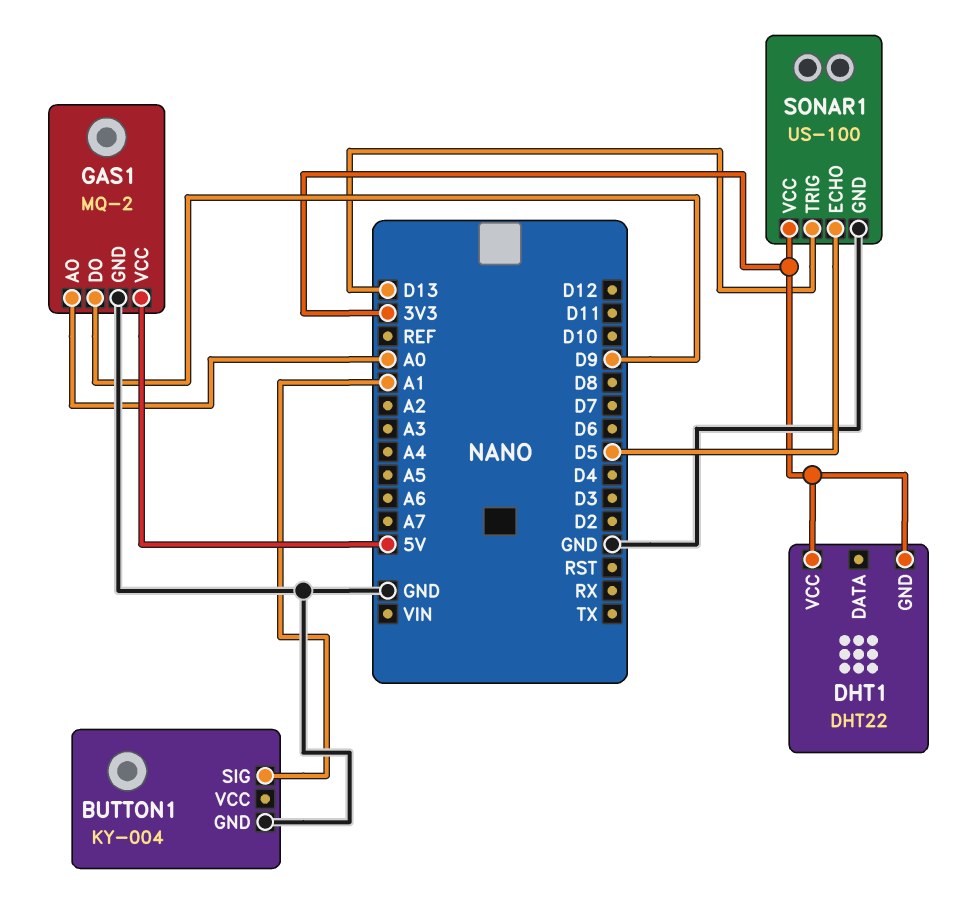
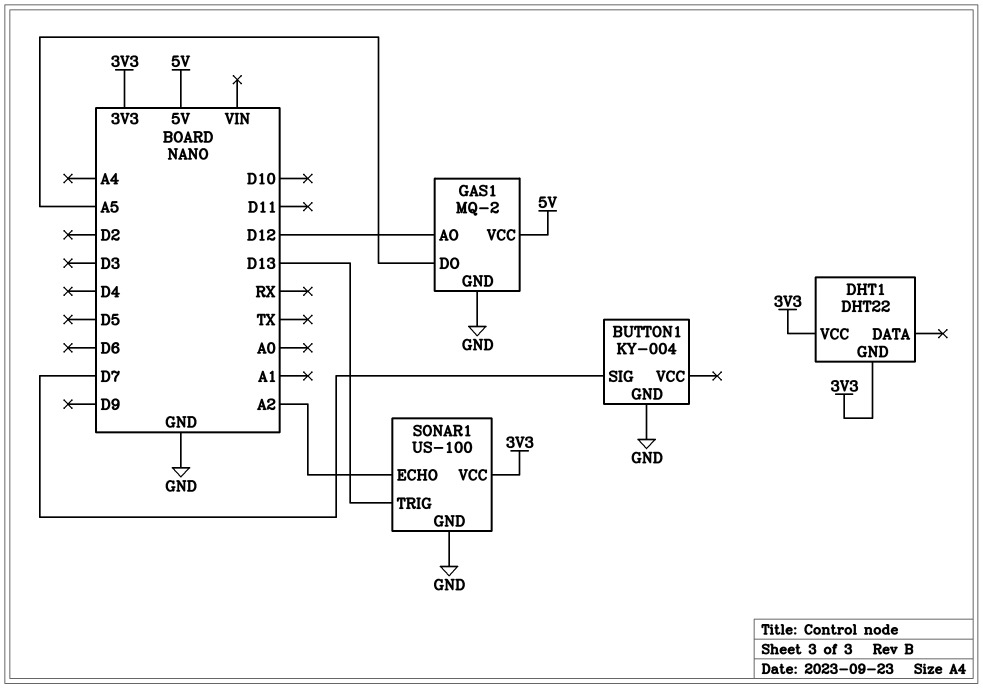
BUTTON1 pin SIG: A1 -> D7
GAS1 pin AO: A0 -> D12
GAS1 pin DO: D9 -> A5
SONAR1 pin ECHO: D5 -> A2

